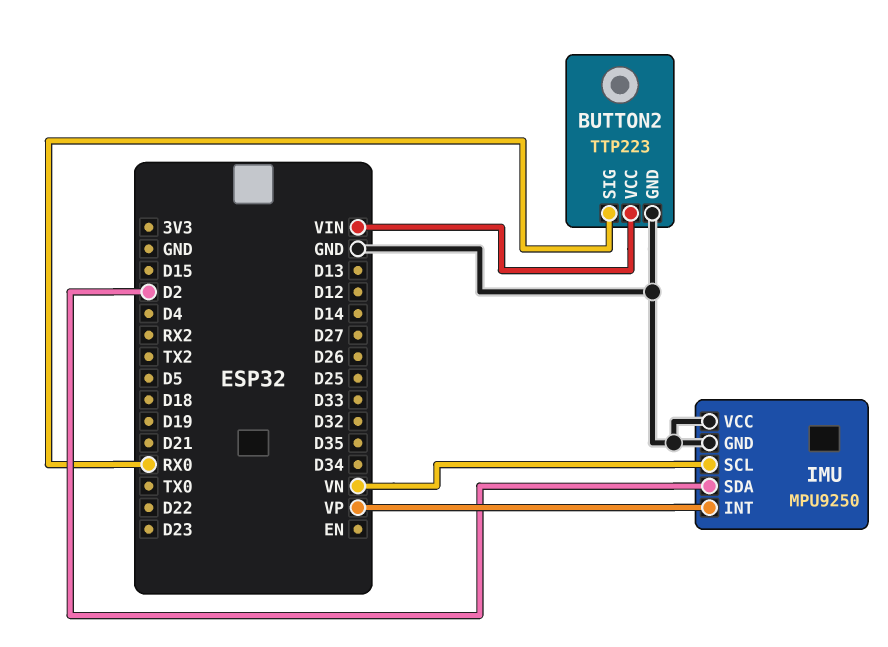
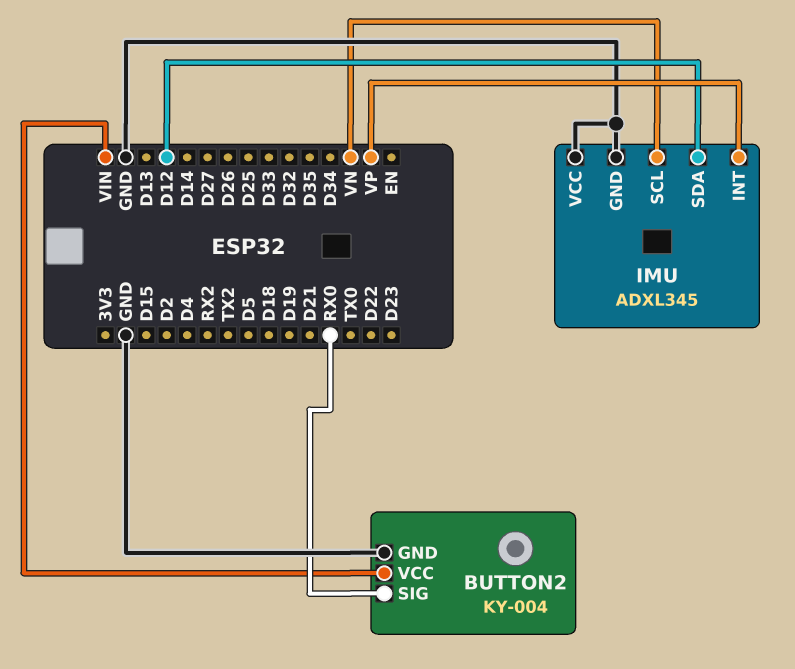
BUTTON2: TTP223 -> KY-004
IMU: MPU9250 -> ADXL345
IMU pin SDA: D2 -> D12

